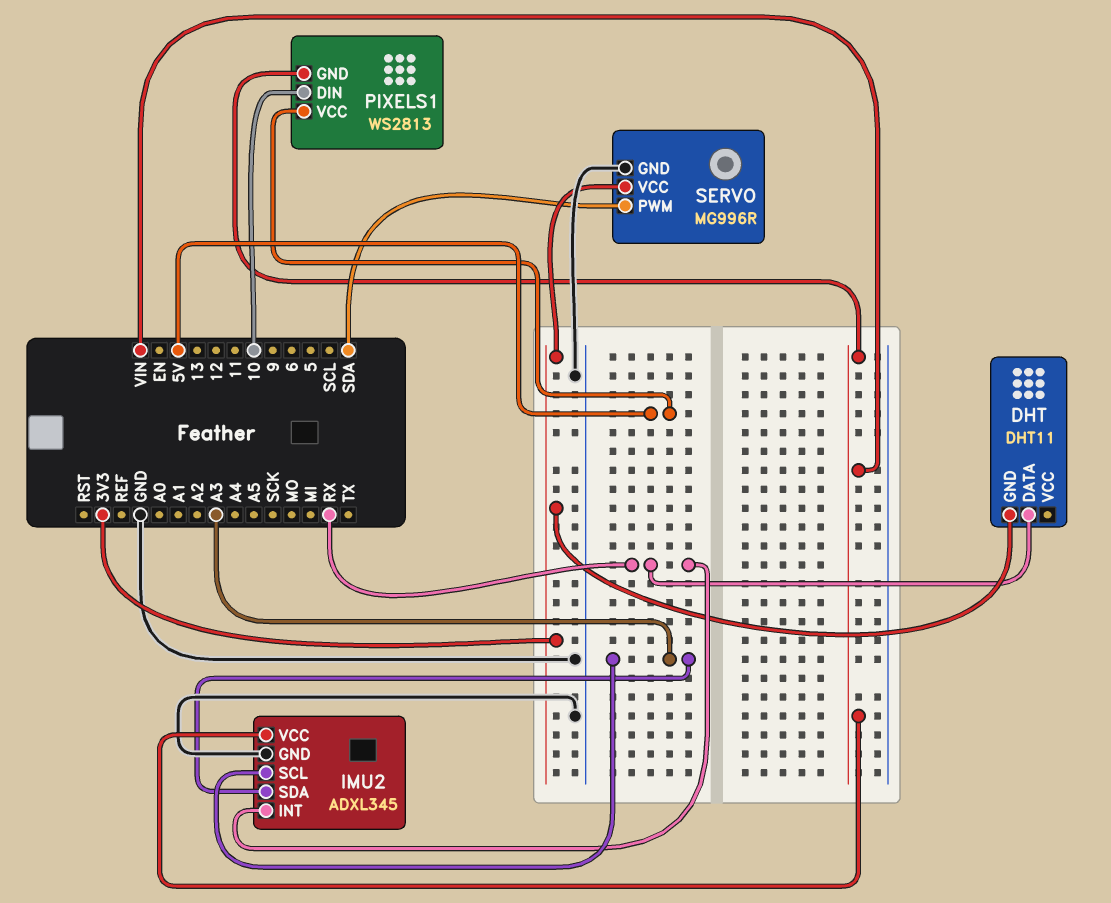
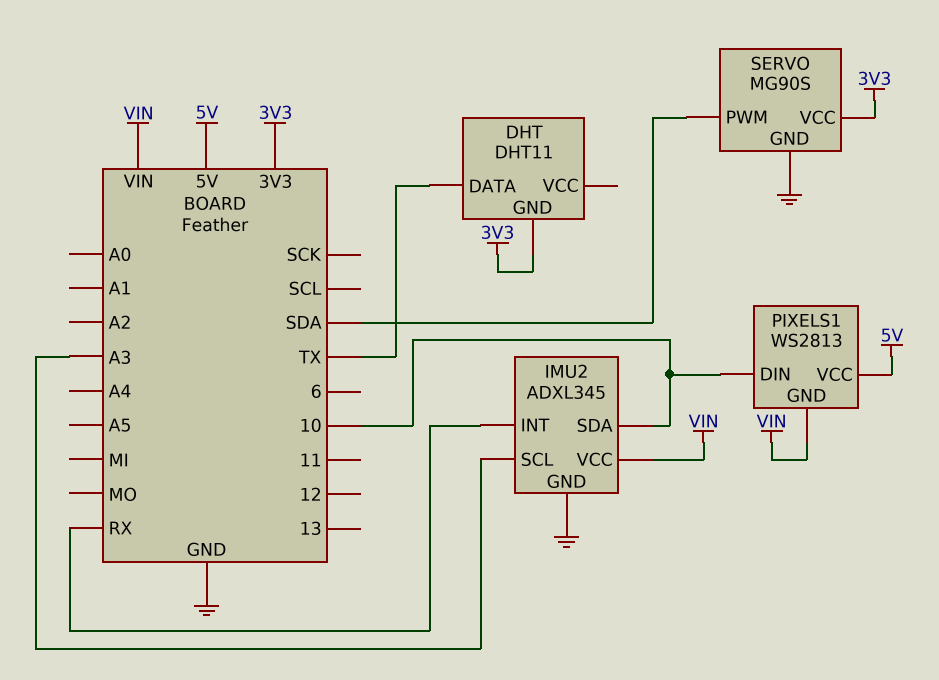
DHT pin DATA: RX -> TX
IMU2 pin SDA: A3 -> 10
SERVO: MG996R -> MG90S

